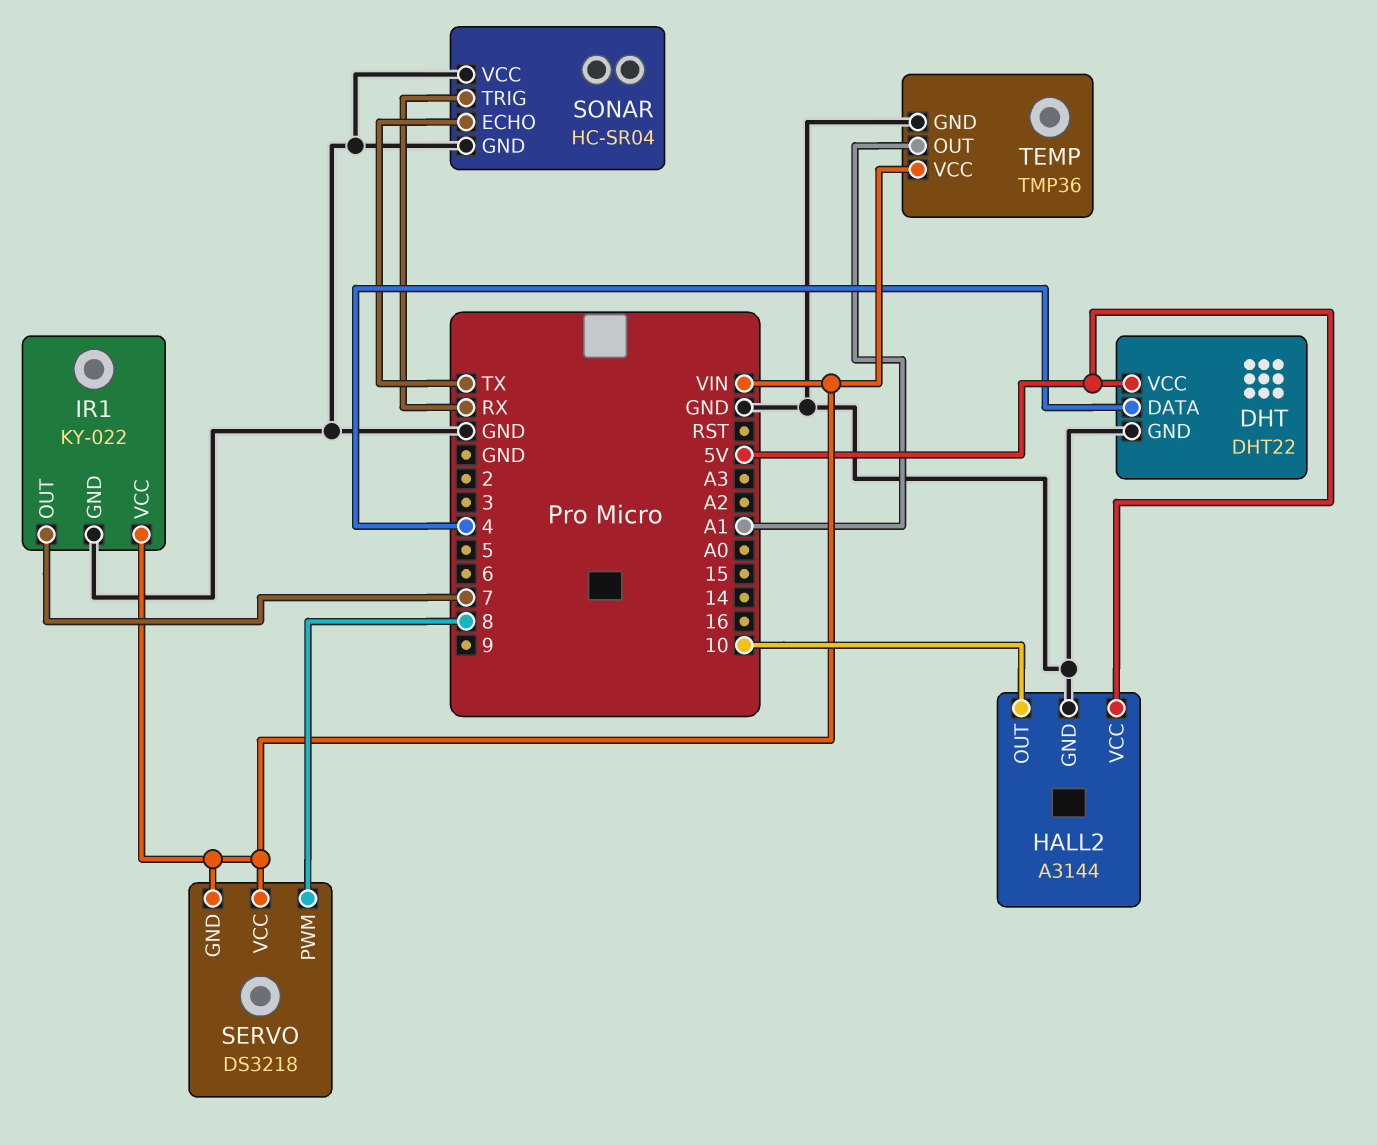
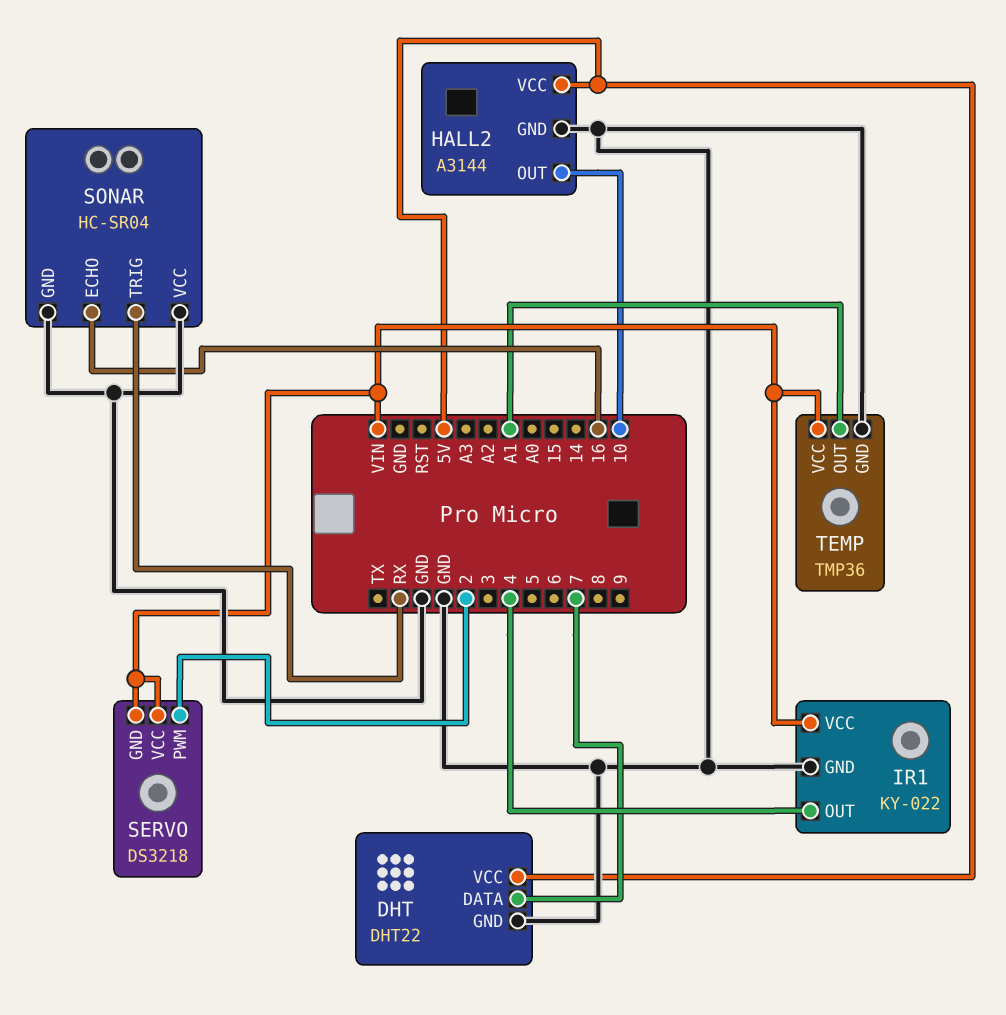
DHT pin DATA: 4 -> 7
IR1 pin OUT: 7 -> 4
SERVO pin PWM: 8 -> 2
SONAR pin ECHO: TX -> 16

